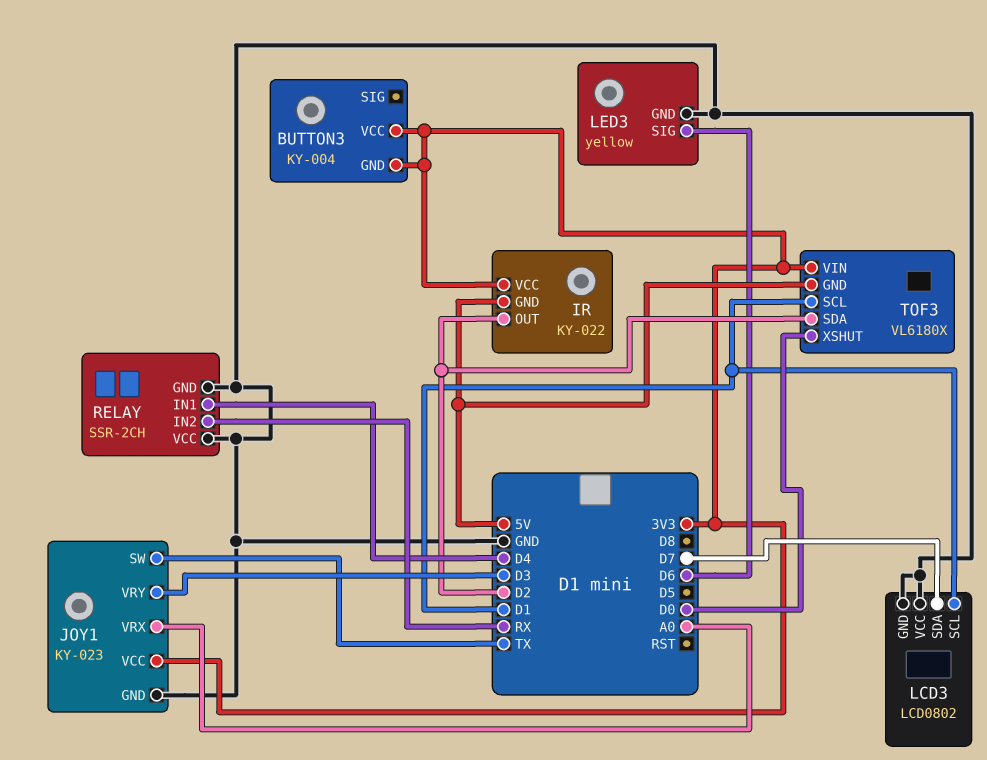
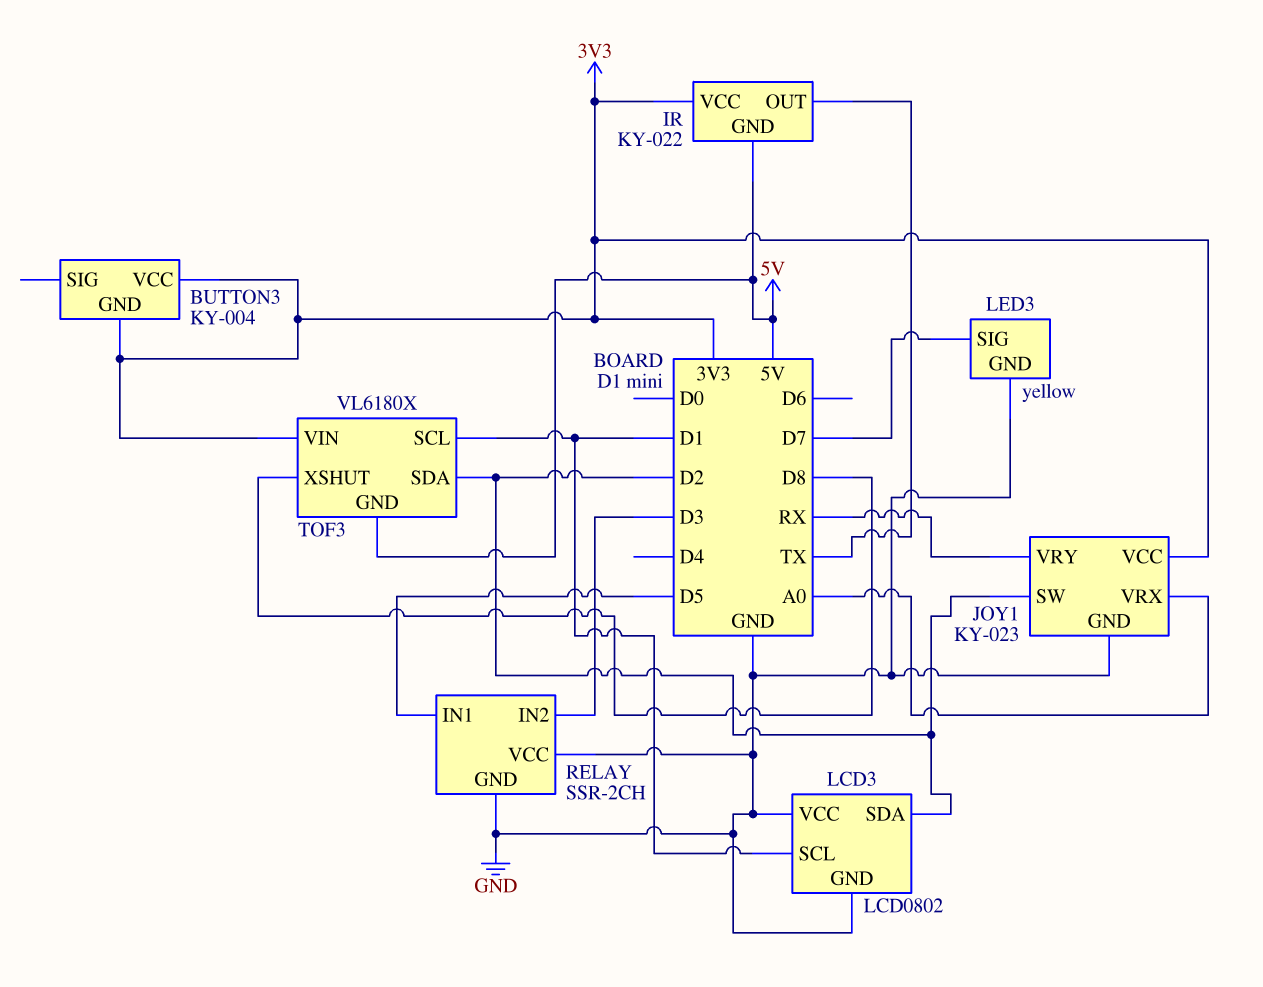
IR pin OUT: D2 -> TX
JOY1 pin SW: TX -> D2
JOY1 pin VRY: D3 -> RX
LCD3 pin SDA: D7 -> D2
LED3 pin SIG: D6 -> D7
RELAY pin IN1: D4 -> D5
RELAY pin IN2: RX -> D3
TOF3 pin XSHUT: D0 -> D8

